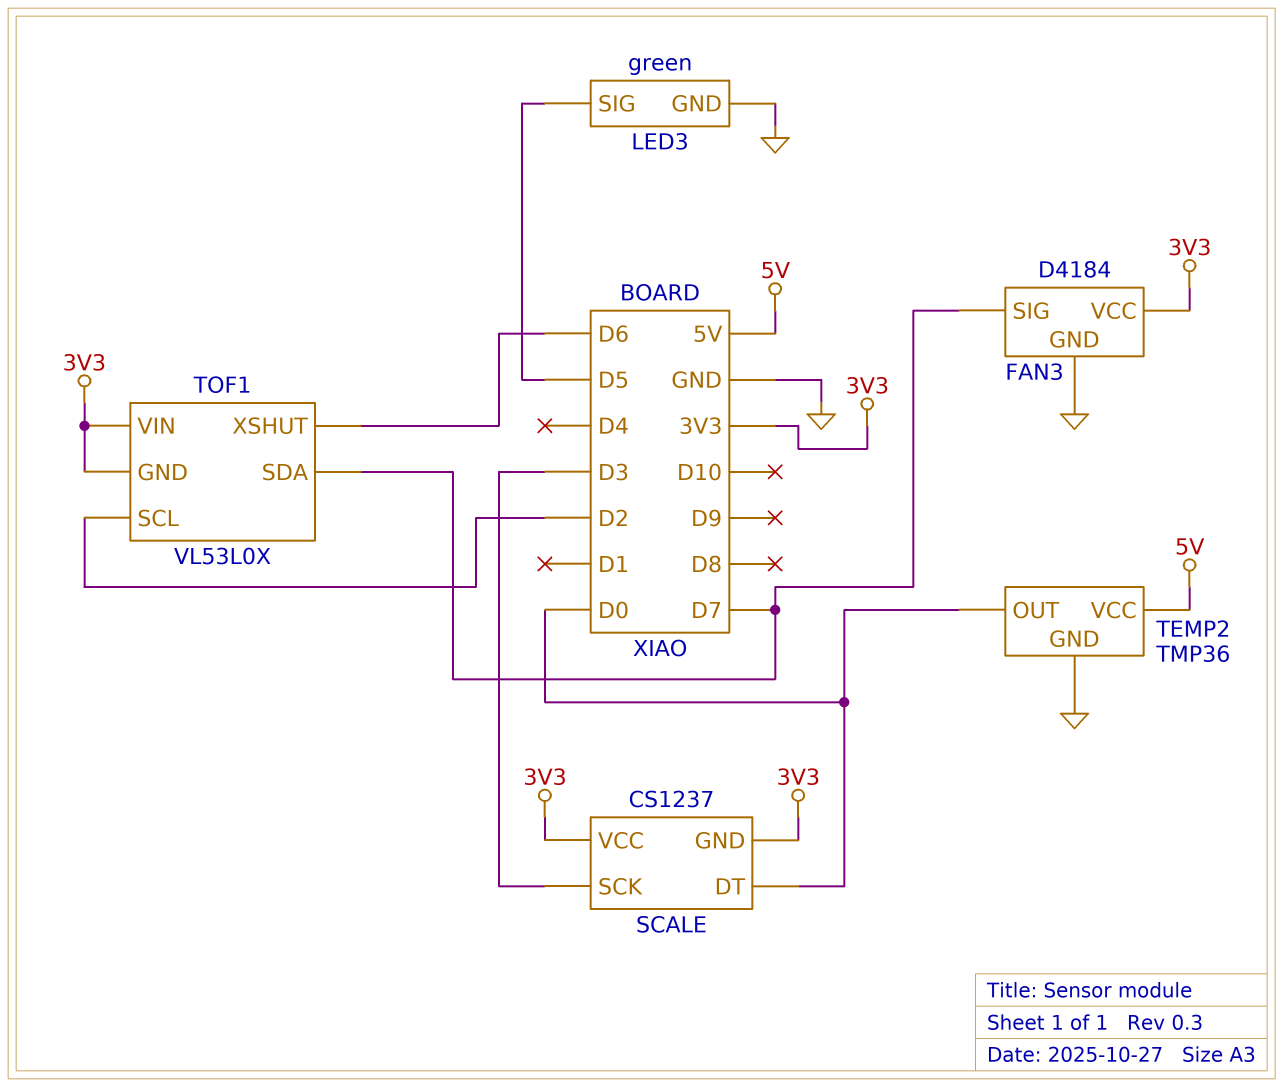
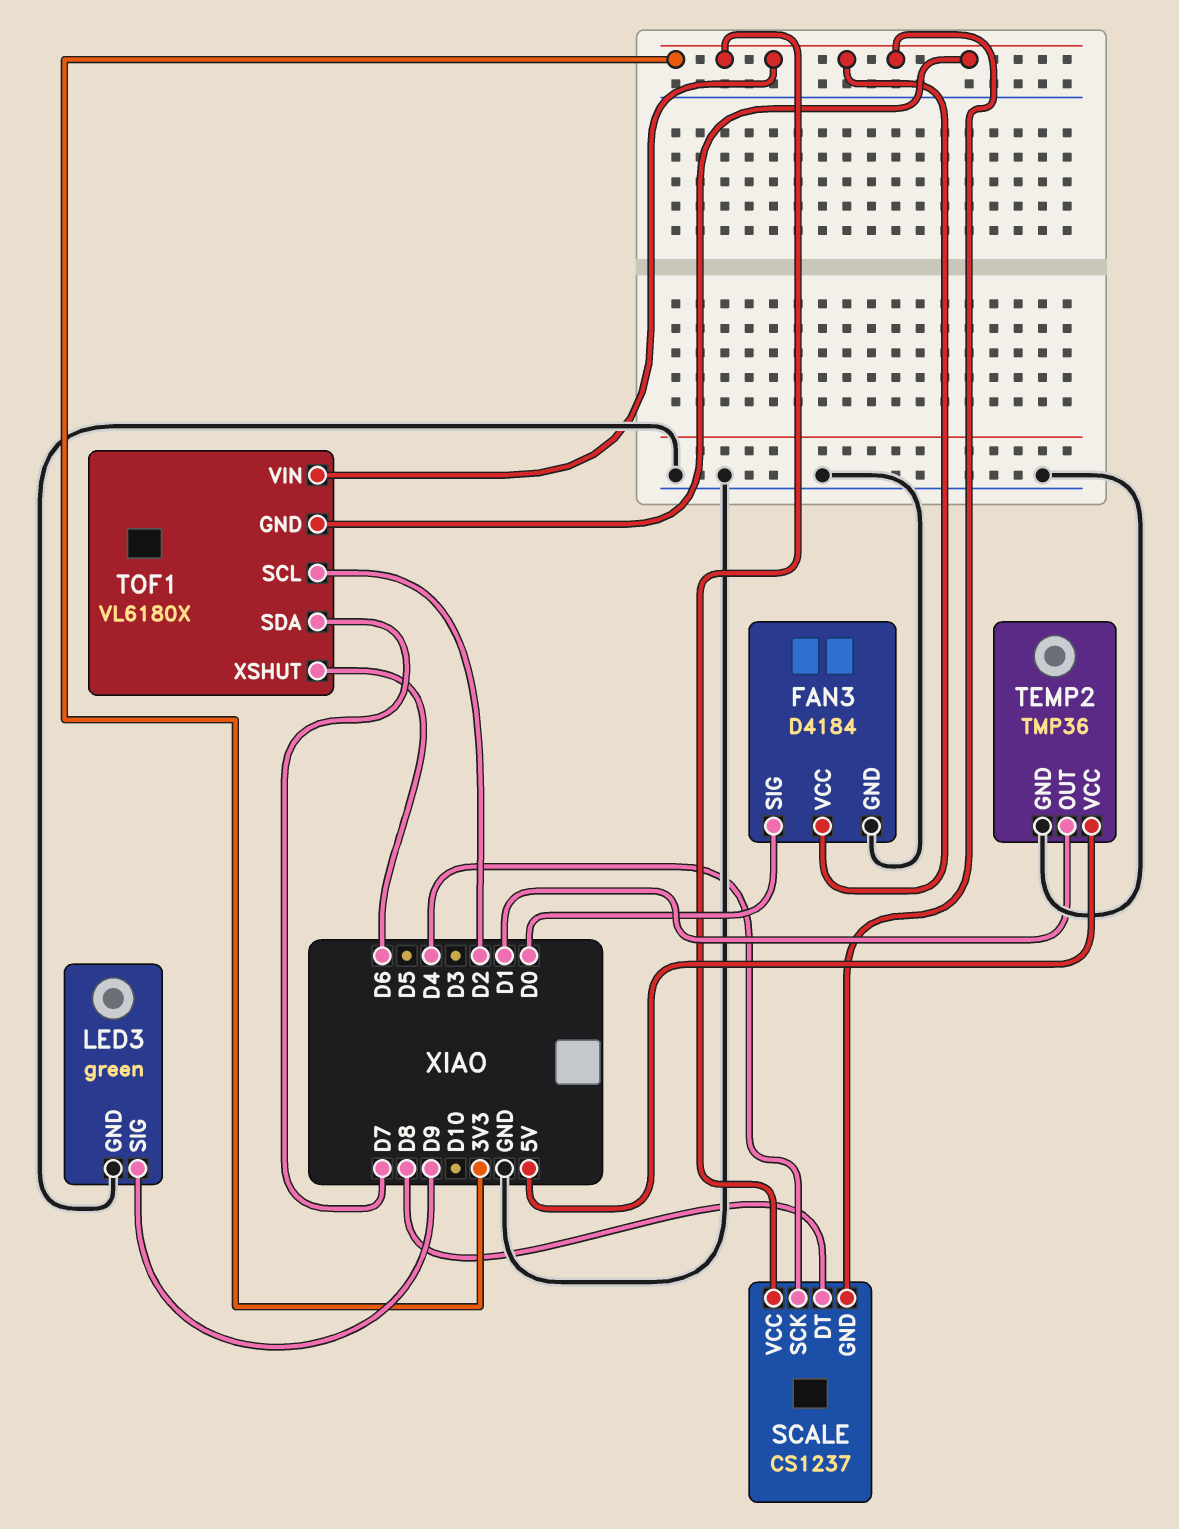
FAN3 pin SIG: D7 -> D0
LED3 pin SIG: D5 -> D9
SCALE pin DT: D0 -> D8
SCALE pin SCK: D3 -> D4
TEMP2 pin OUT: D0 -> D1
TOF1: VL53L0X -> VL6180X

